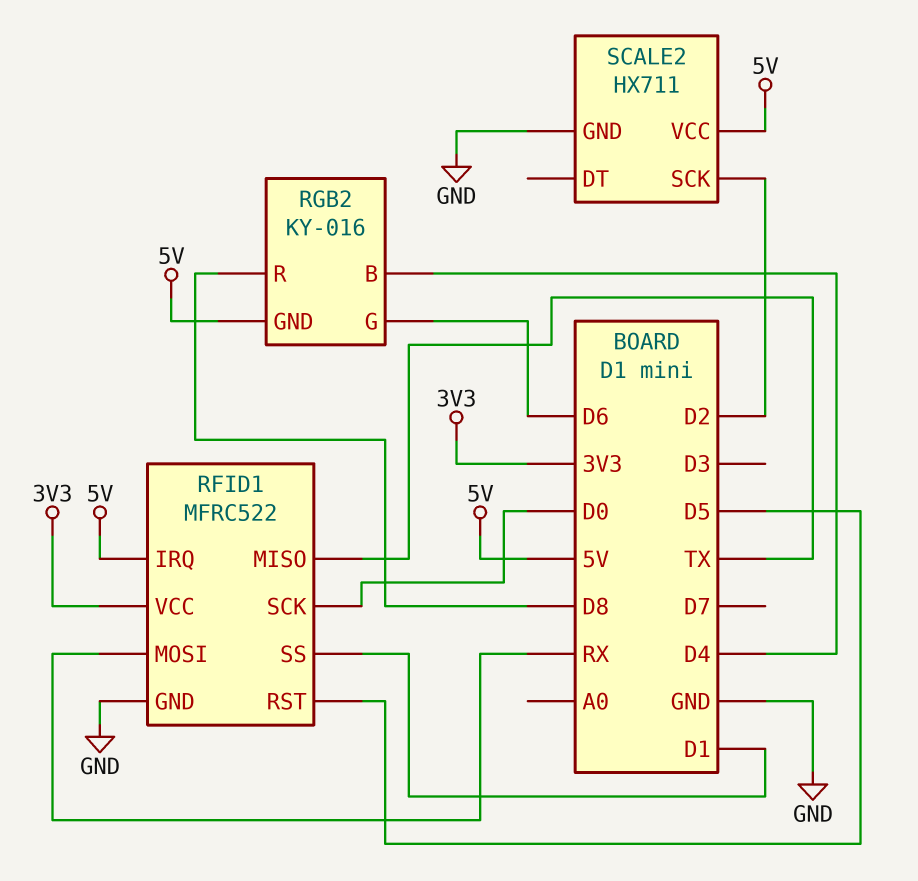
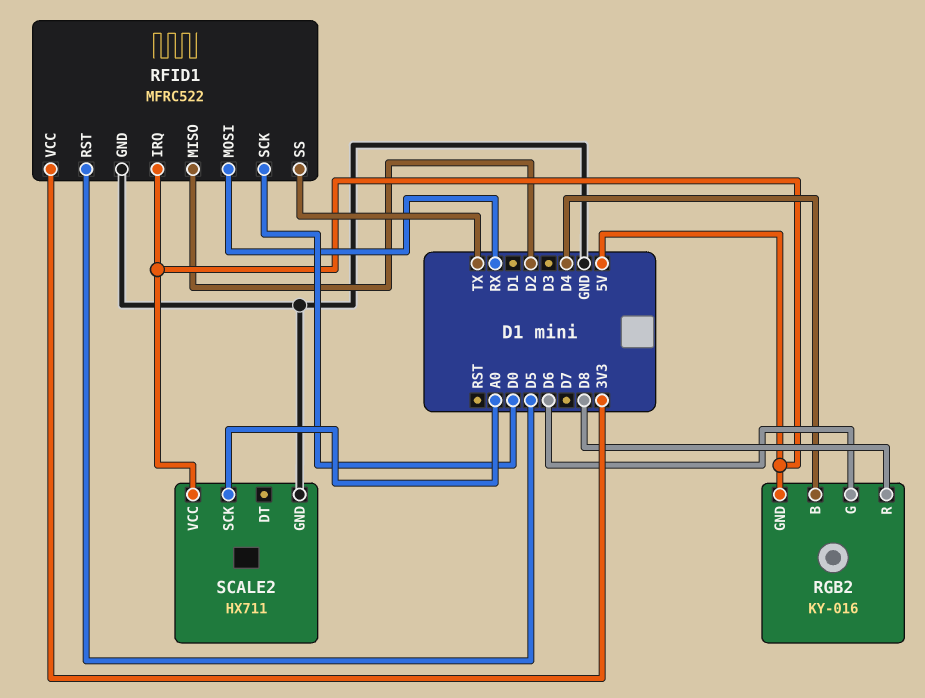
RFID1 pin MISO: TX -> D2
RFID1 pin SS: D1 -> TX
SCALE2 pin SCK: D2 -> A0

